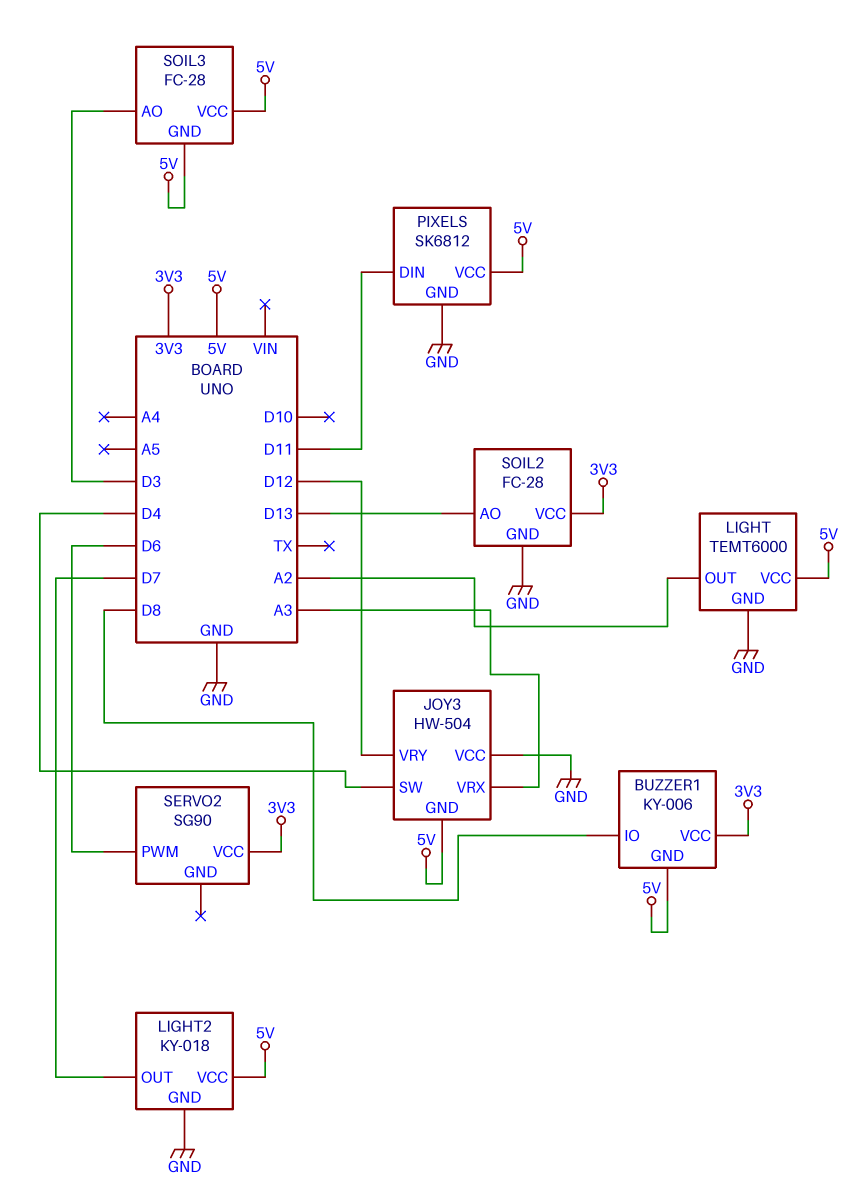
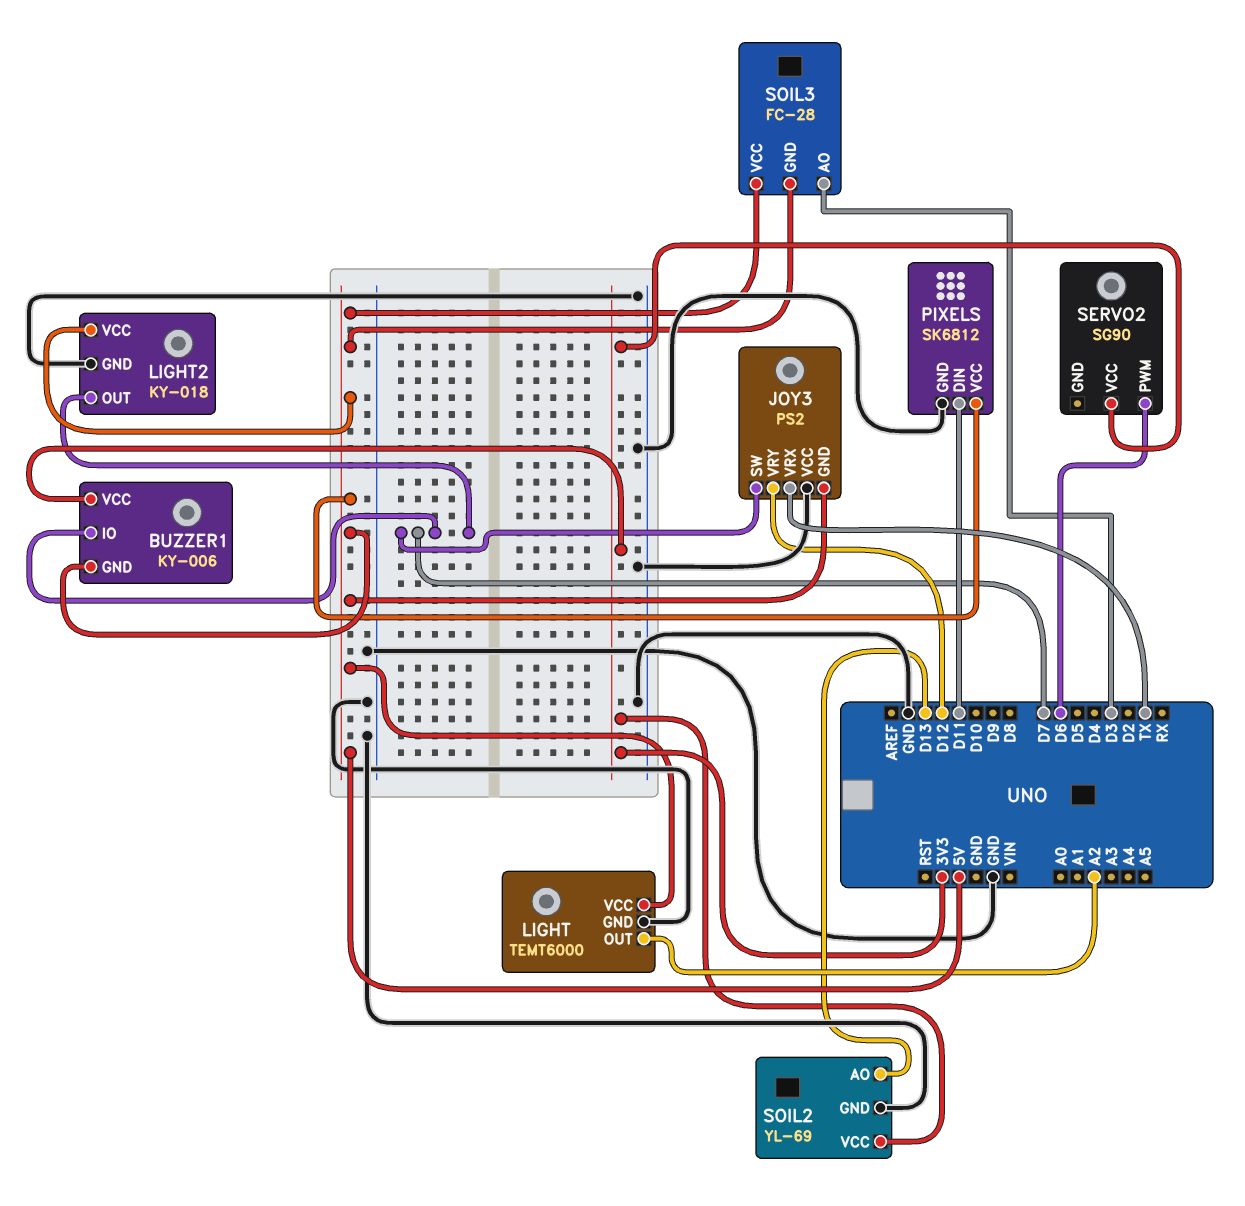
BUZZER1 pin IO: D8 -> D7
JOY3: HW-504 -> PS2
JOY3 pin SW: D4 -> D7
JOY3 pin VRX: A3 -> TX
SOIL2: FC-28 -> YL-69

